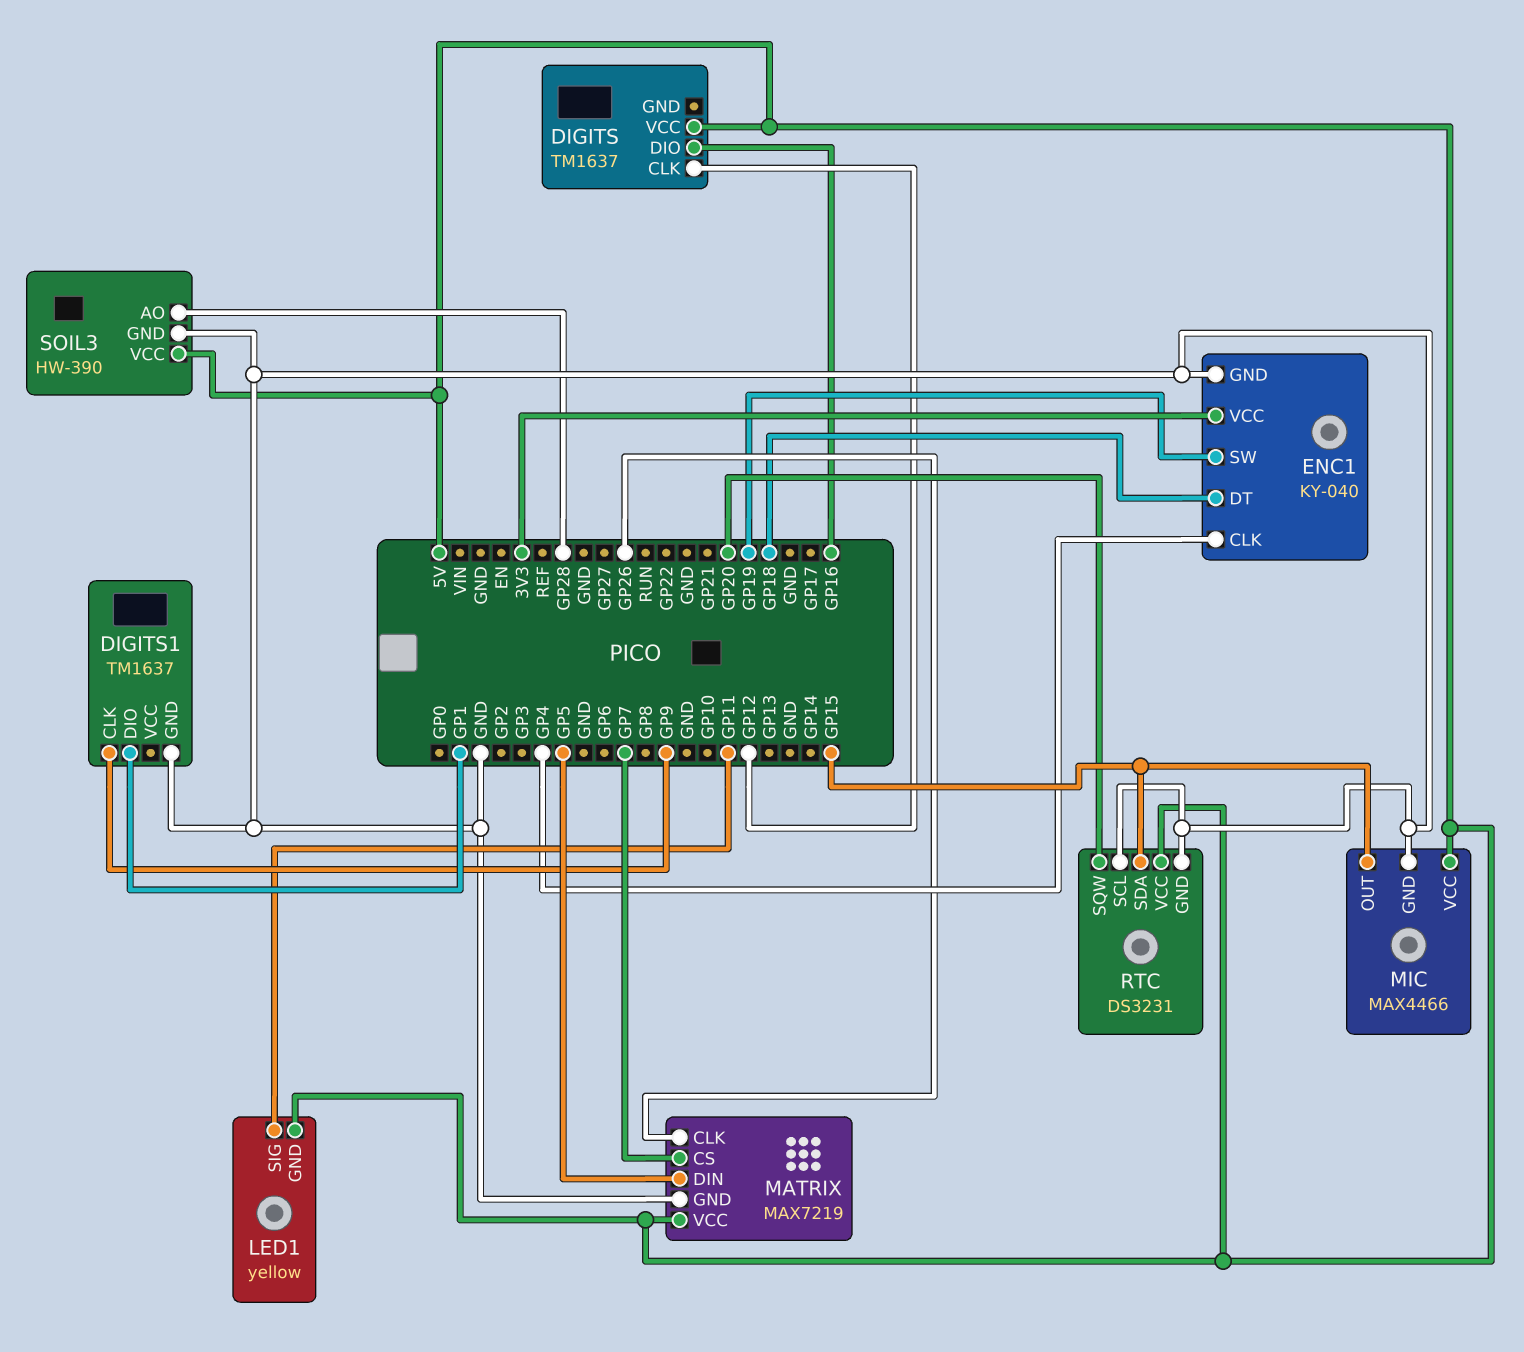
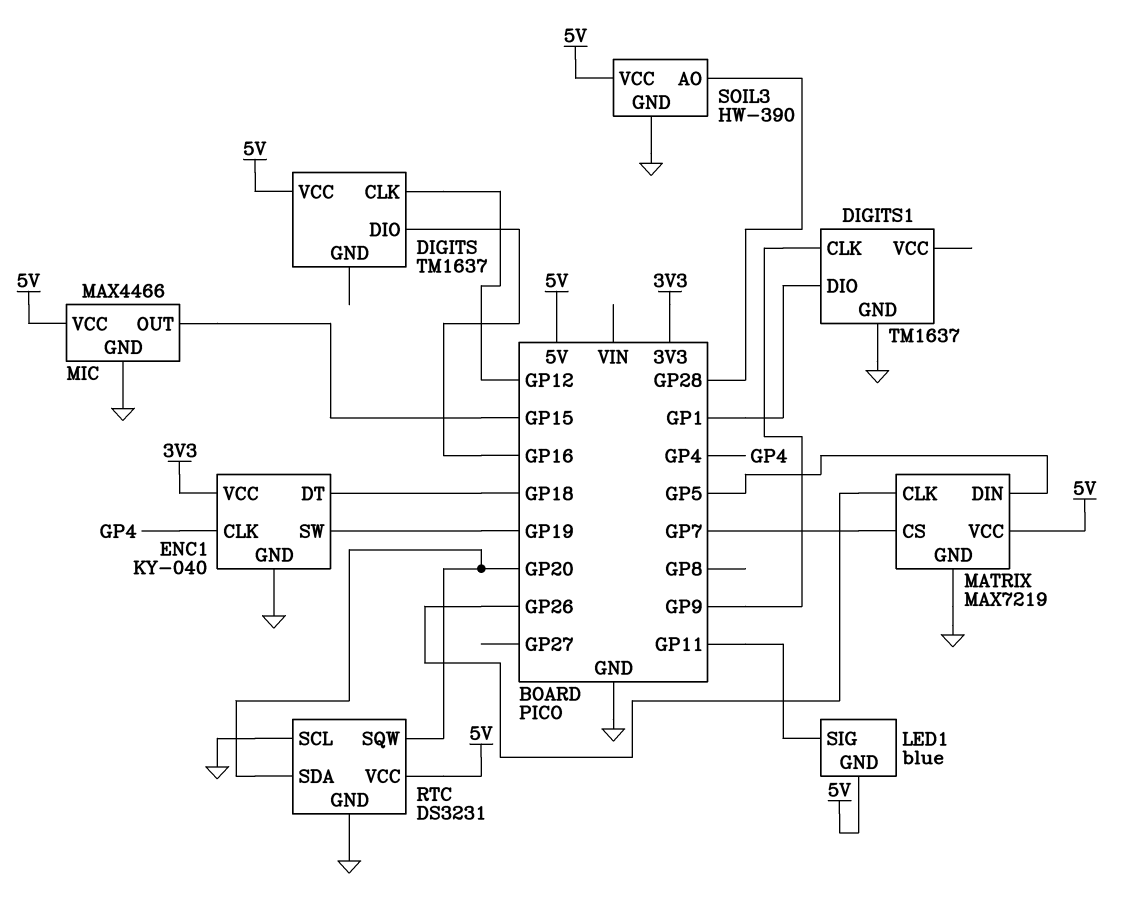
LED1: yellow -> blue
RTC pin SDA: GP15 -> GP20

